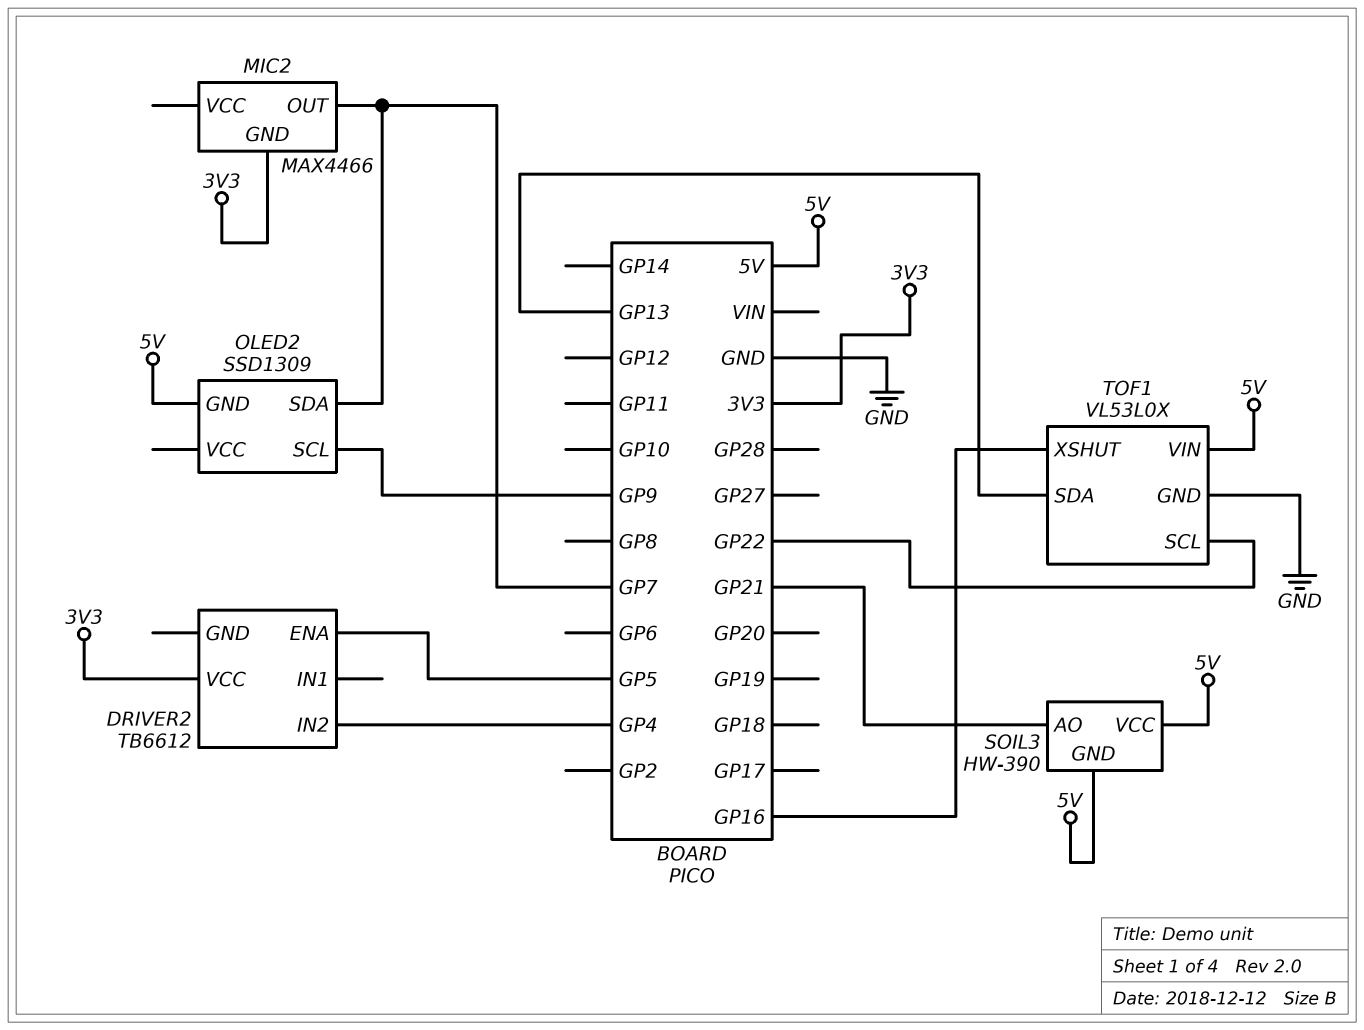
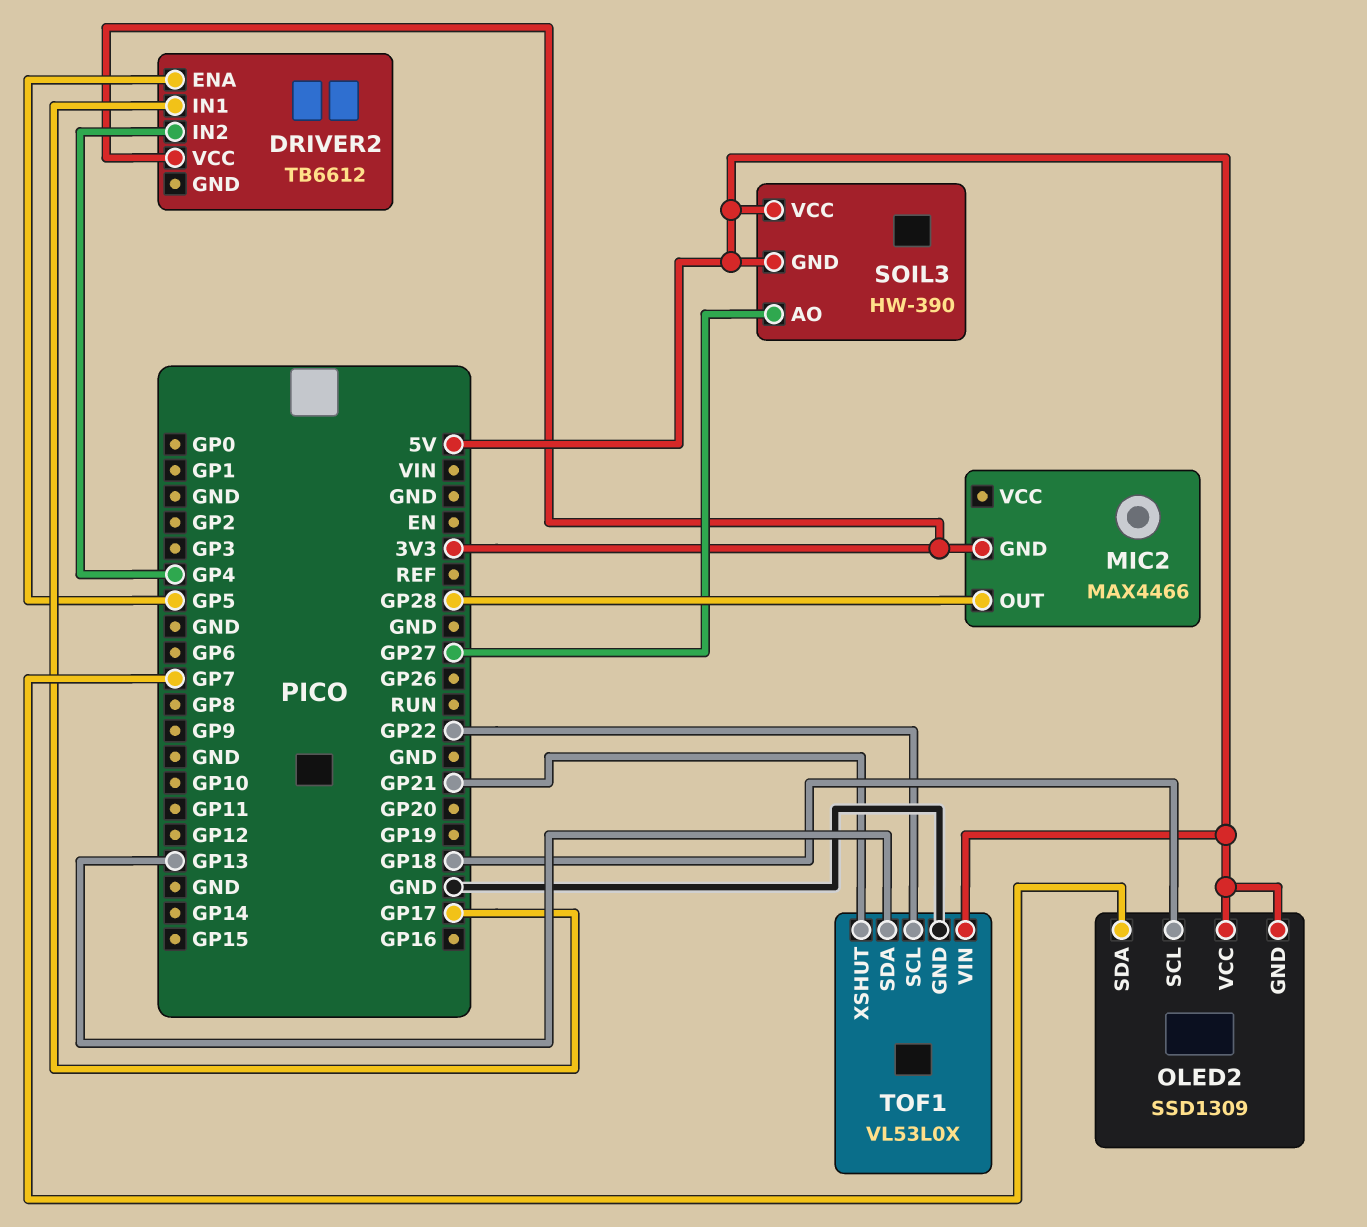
DRIVER2 pin IN1: none -> GP17
MIC2 pin OUT: GP7 -> GP28
OLED2 pin SCL: GP9 -> GP18
OLED2 pin VCC: none -> 5V
SOIL3 pin AO: GP21 -> GP27
TOF1 pin XSHUT: GP16 -> GP21

